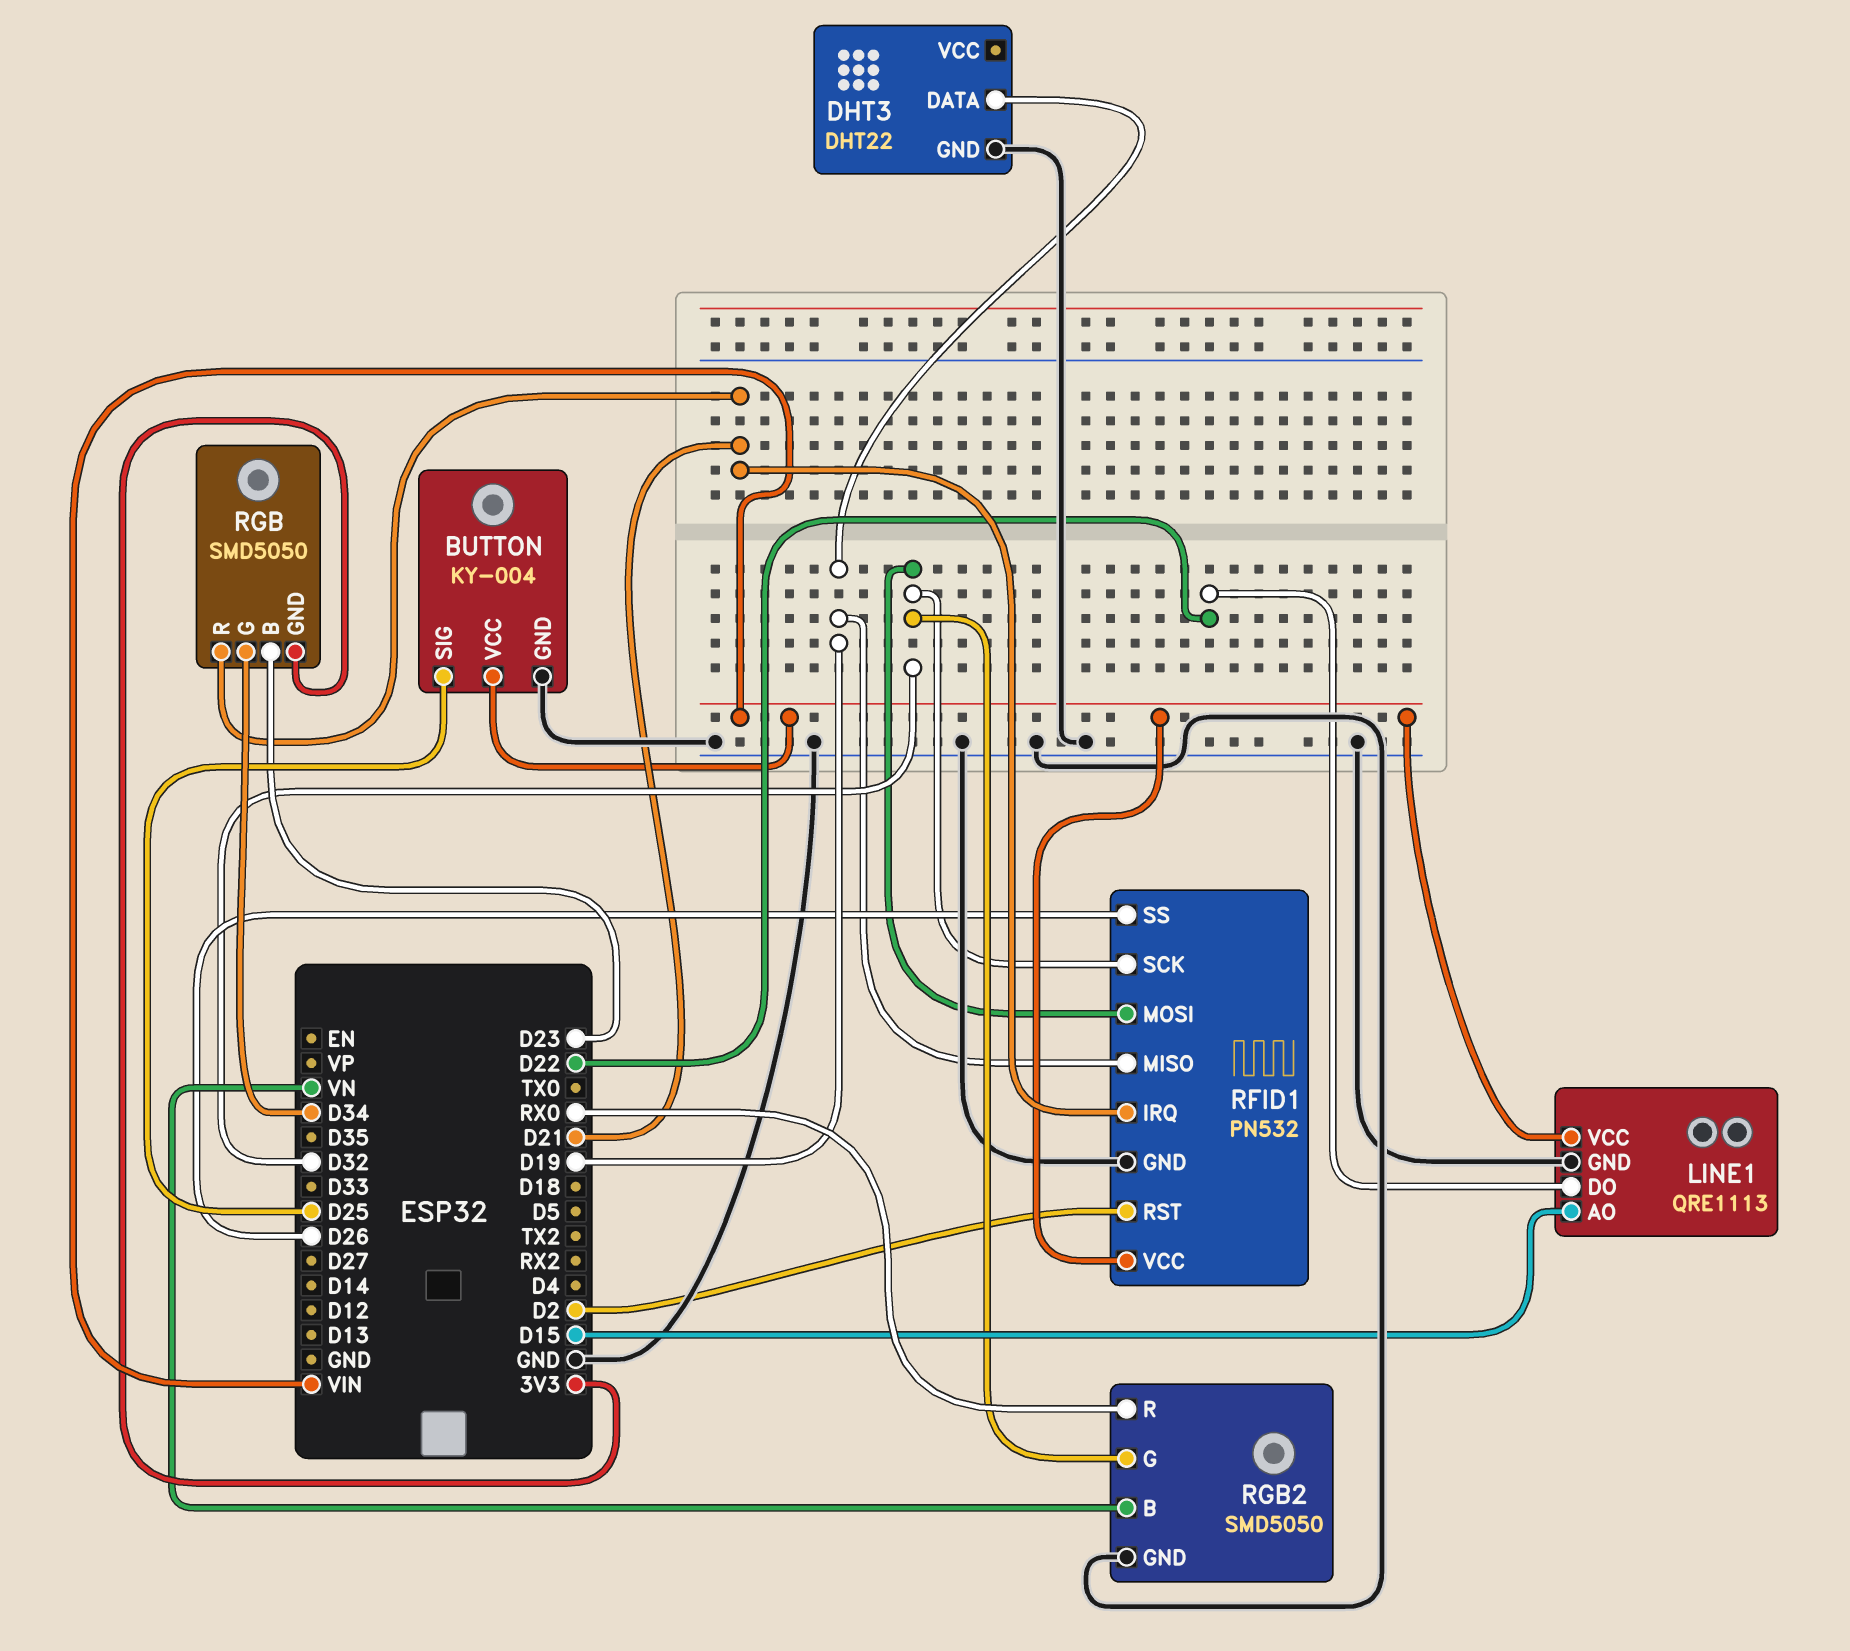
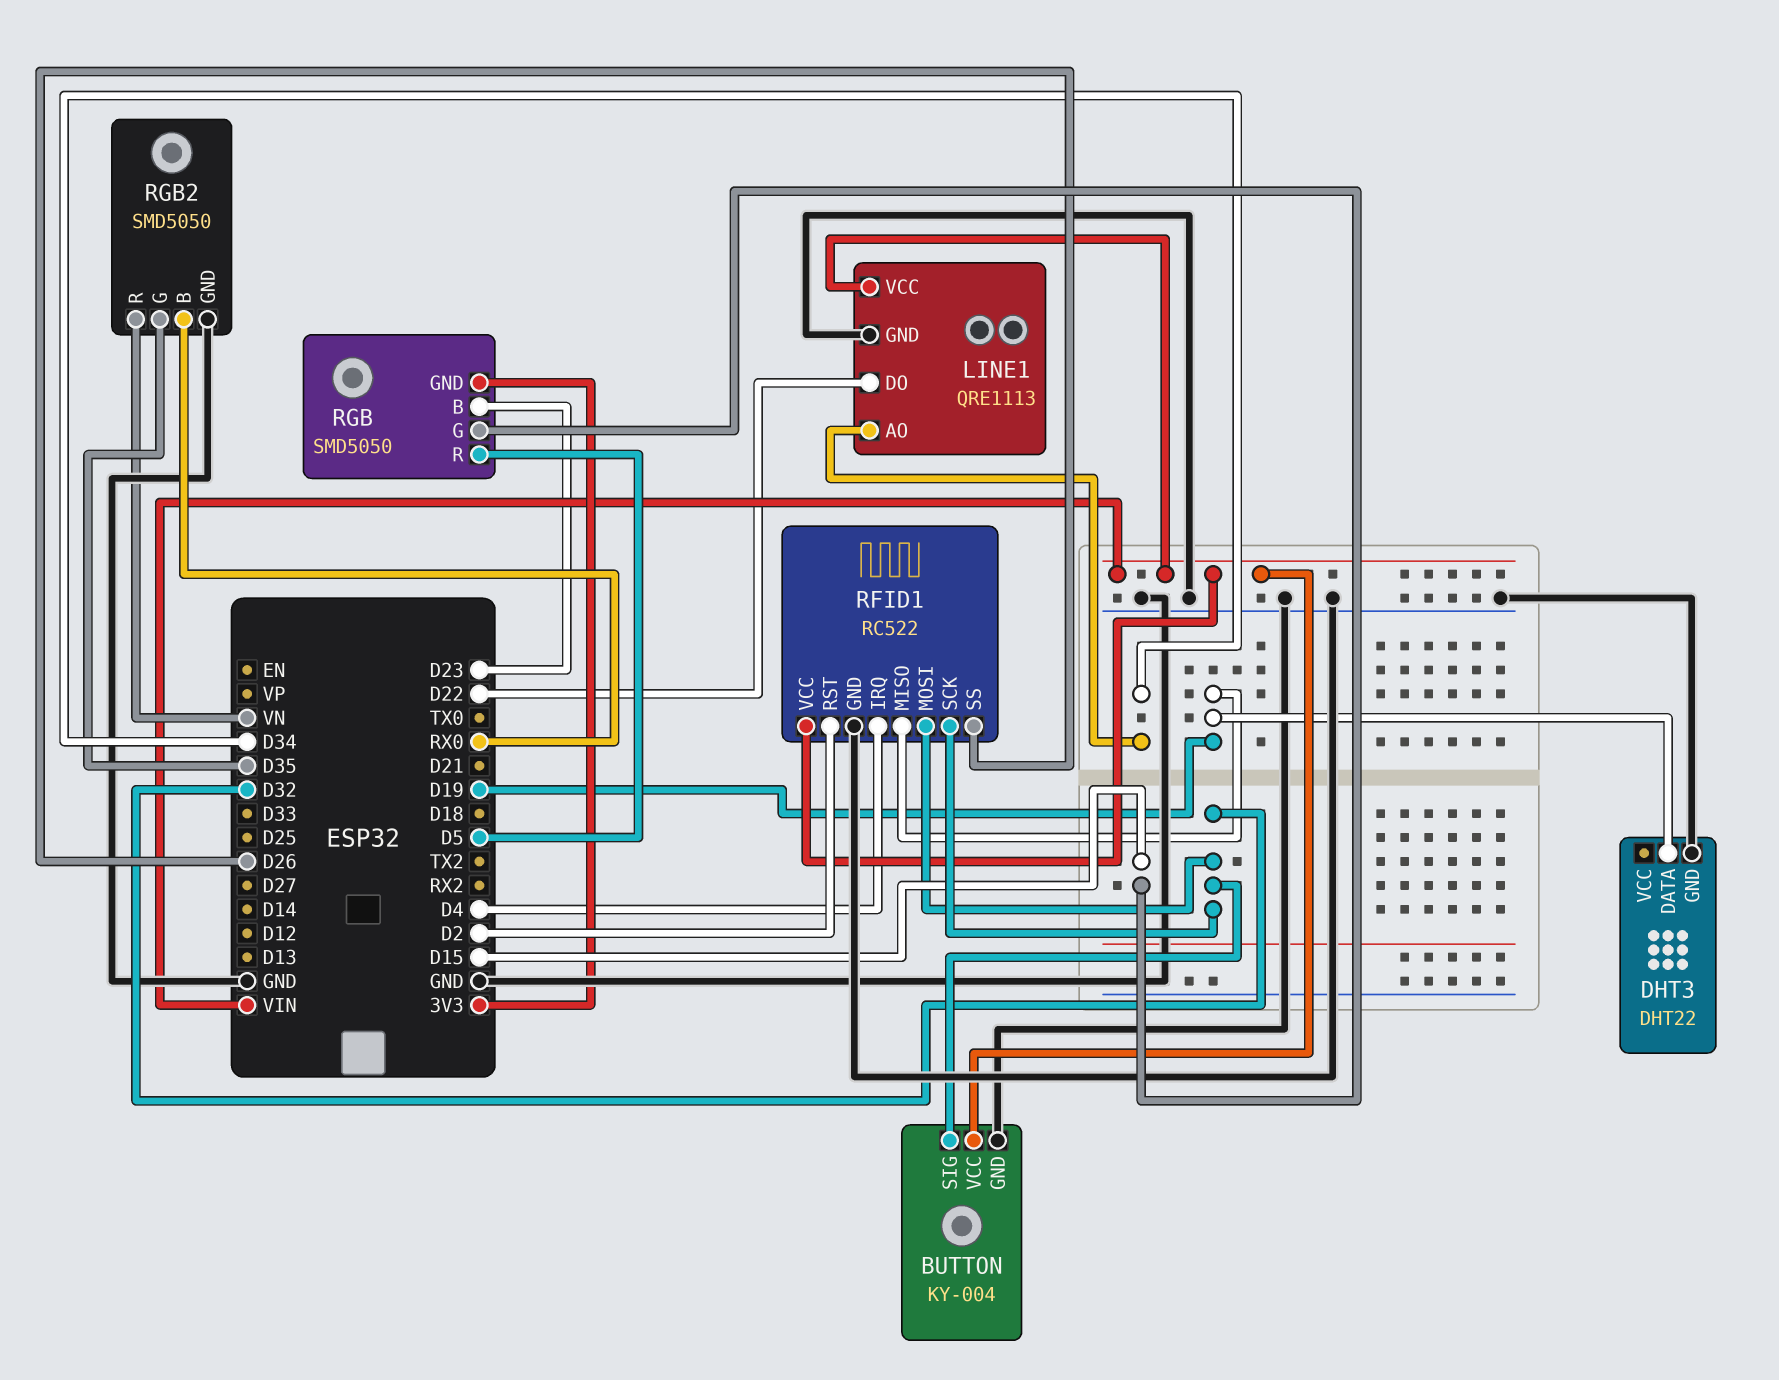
BUTTON pin SIG: D25 -> D32
LINE1 pin AO: D15 -> D34
RFID1: PN532 -> RC522
RFID1 pin IRQ: D21 -> D4
RGB pin G: D34 -> D15
RGB pin R: D21 -> D5
RGB2 pin B: VN -> RX0
RGB2 pin G: D32 -> D35
RGB2 pin R: RX0 -> VN

